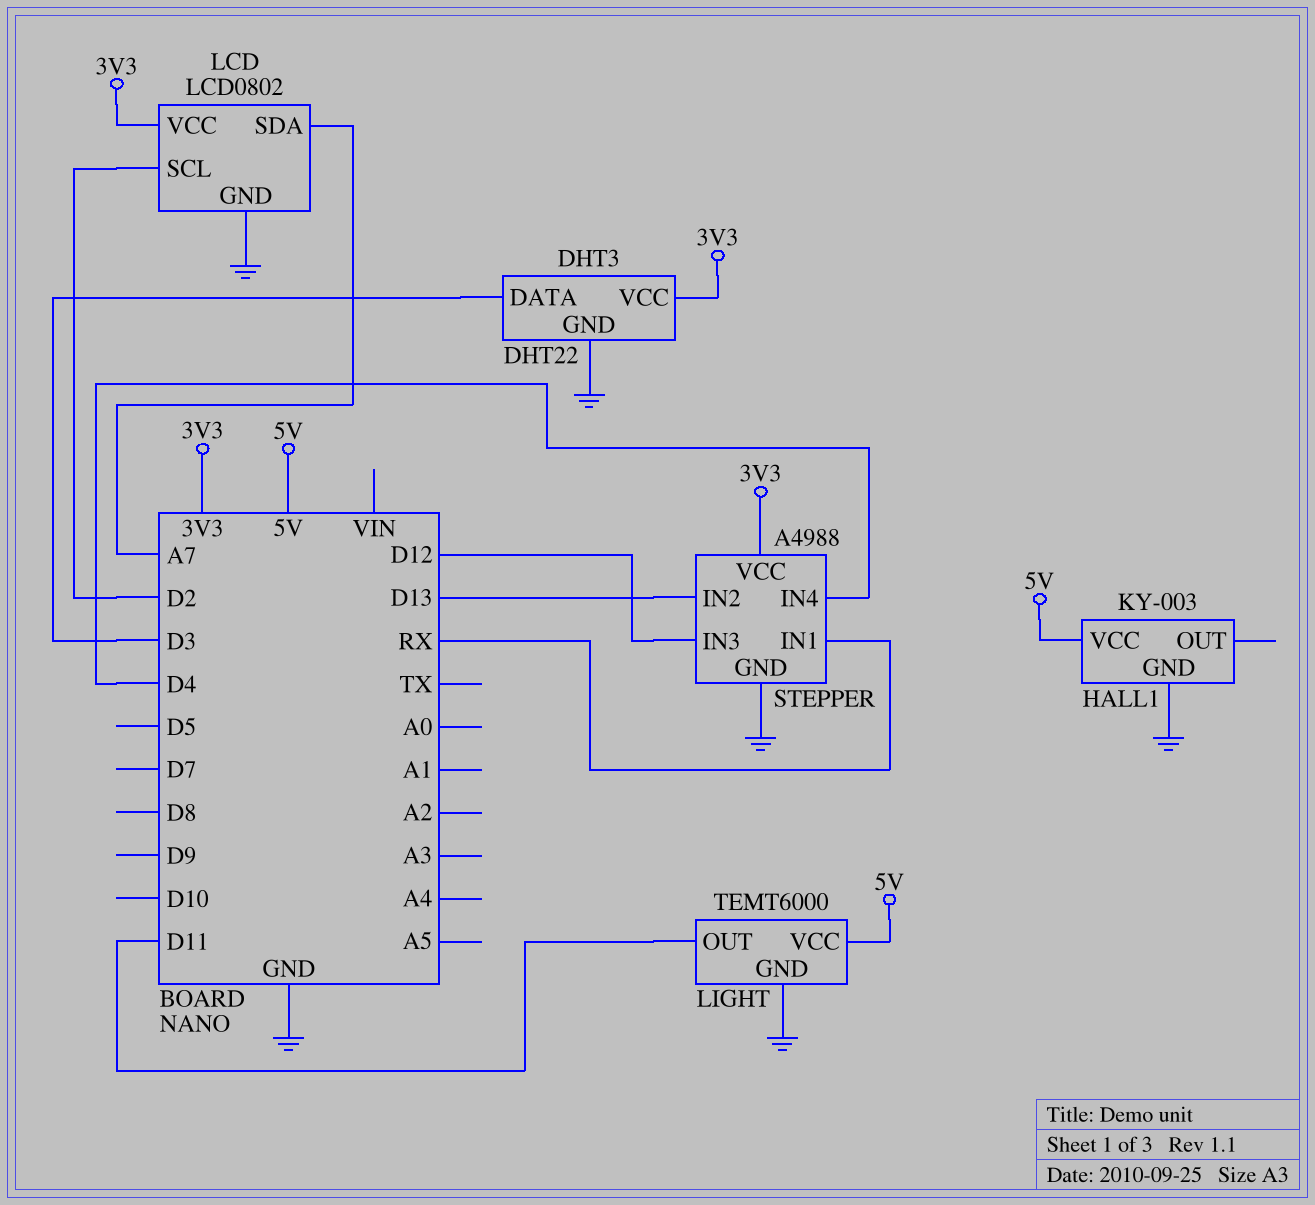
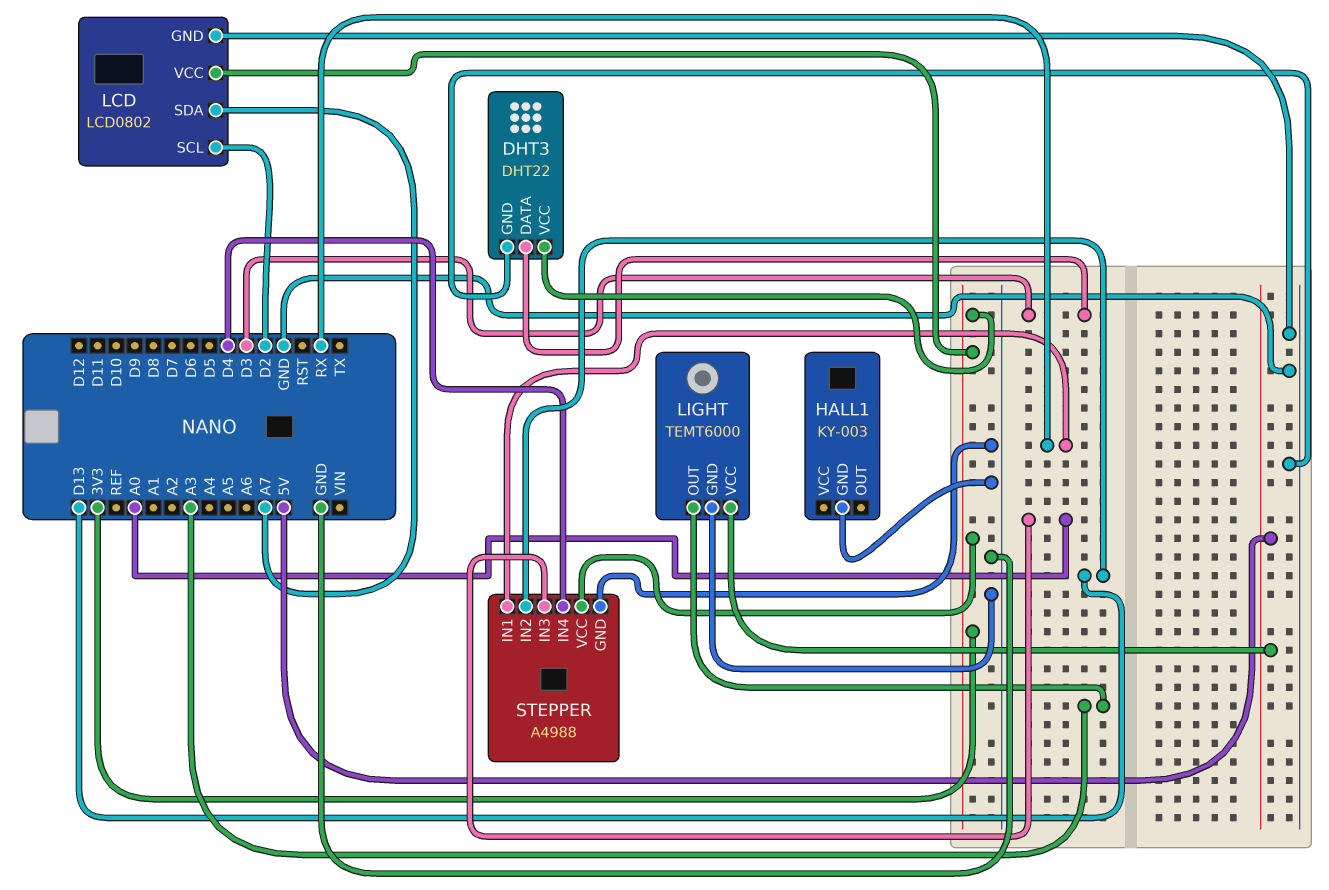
HALL1 pin VCC: 5V -> none
LIGHT pin OUT: D11 -> A3
STEPPER pin IN3: D12 -> A0

